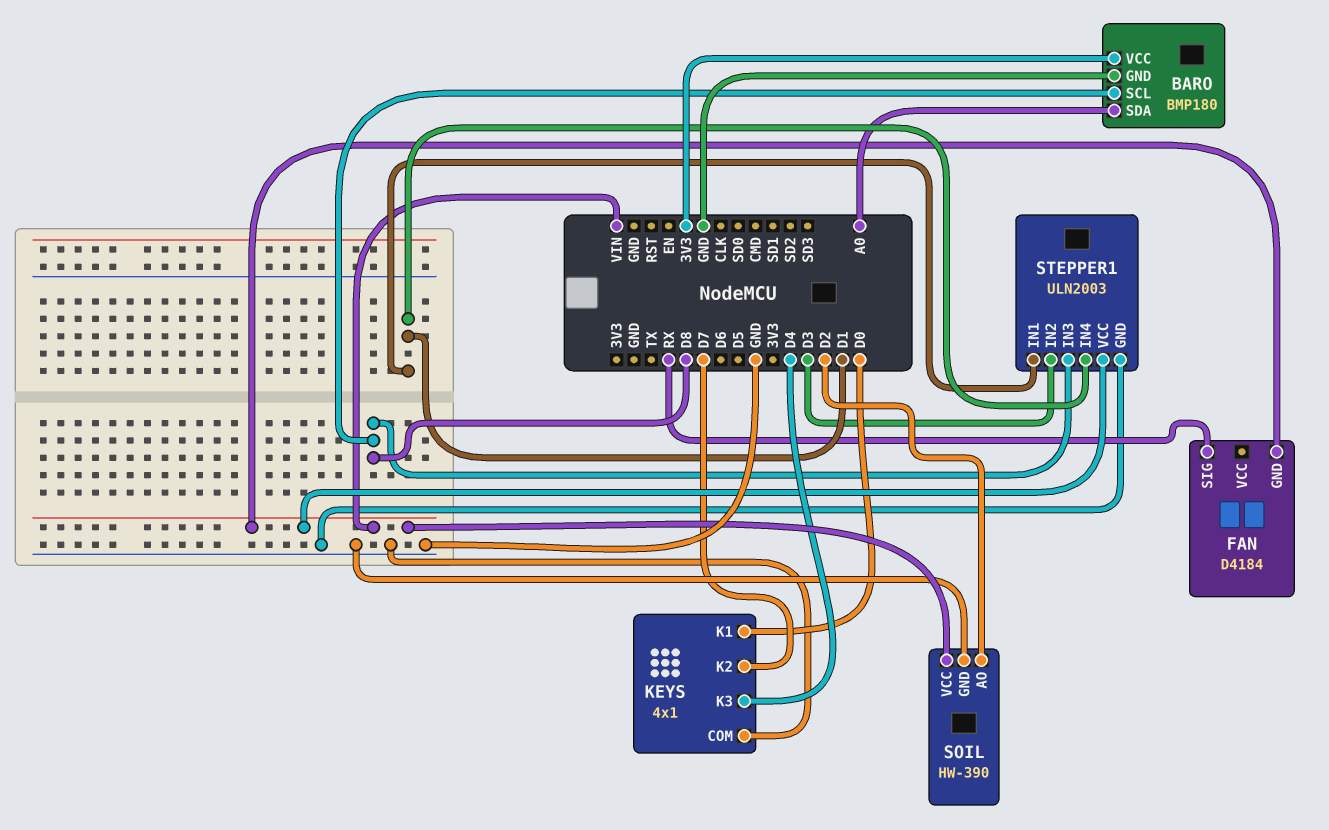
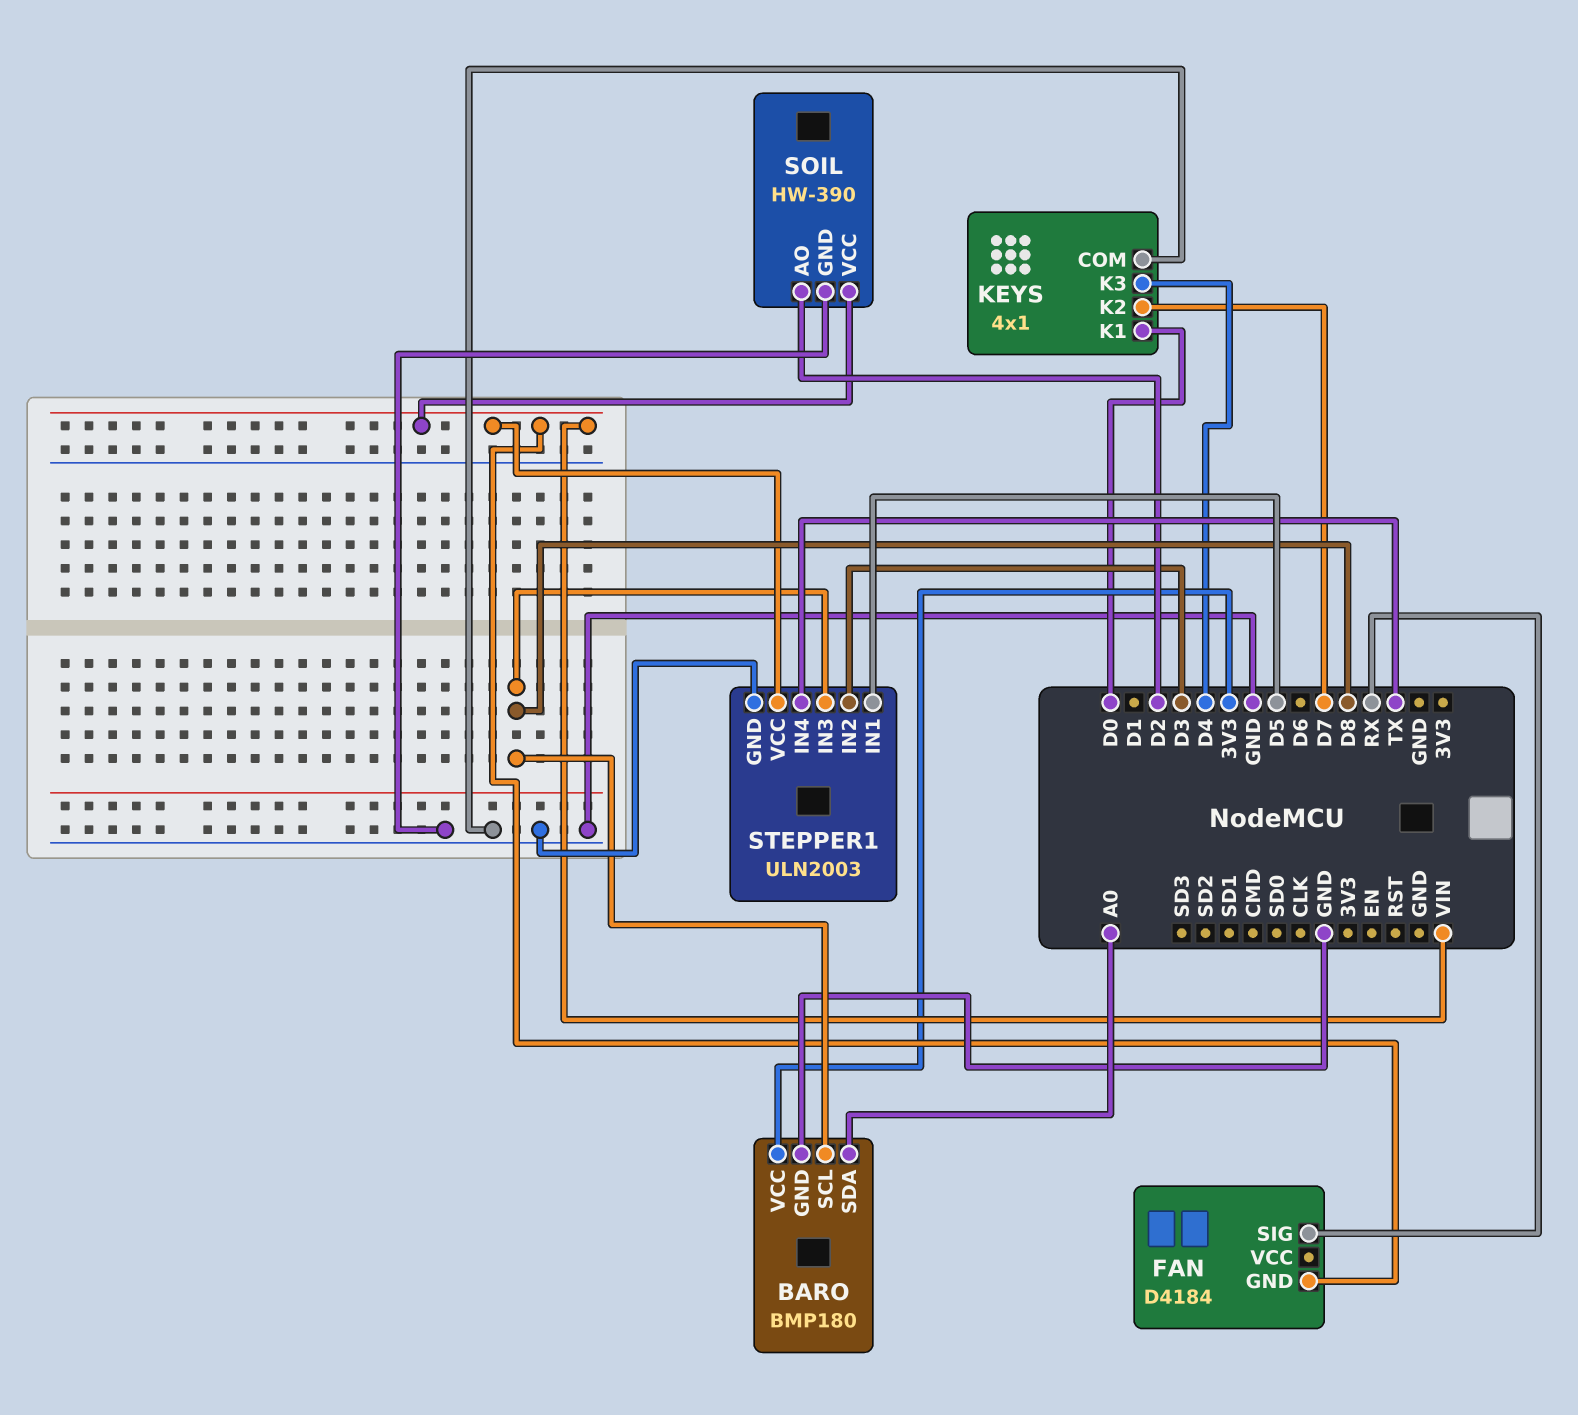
STEPPER1 pin IN1: D1 -> D5
STEPPER1 pin IN4: D1 -> TX

